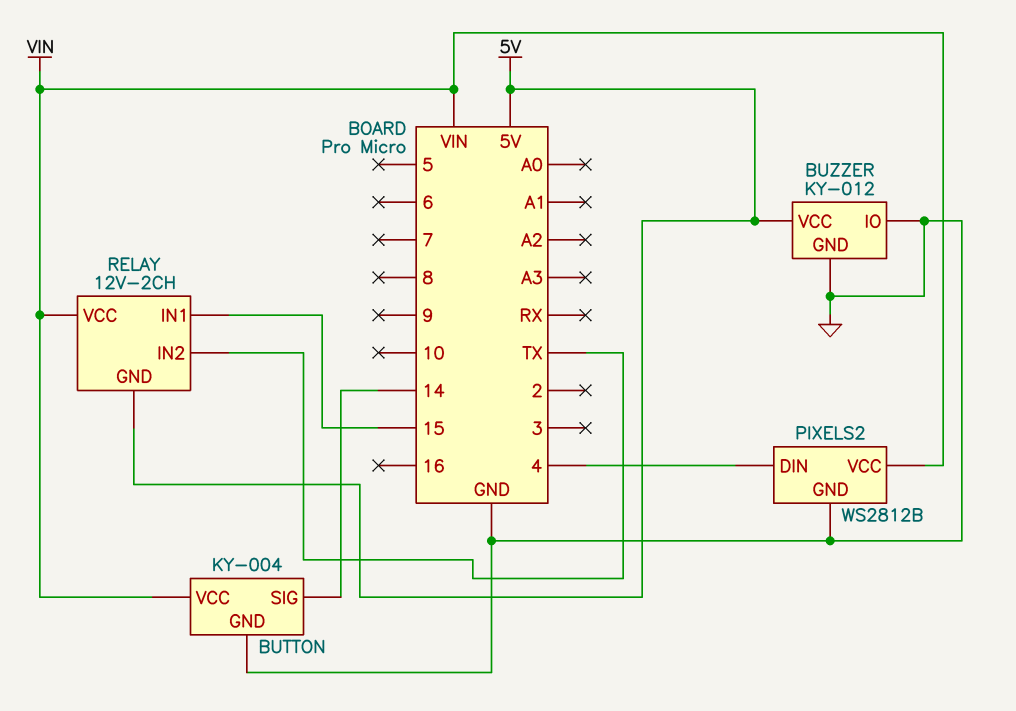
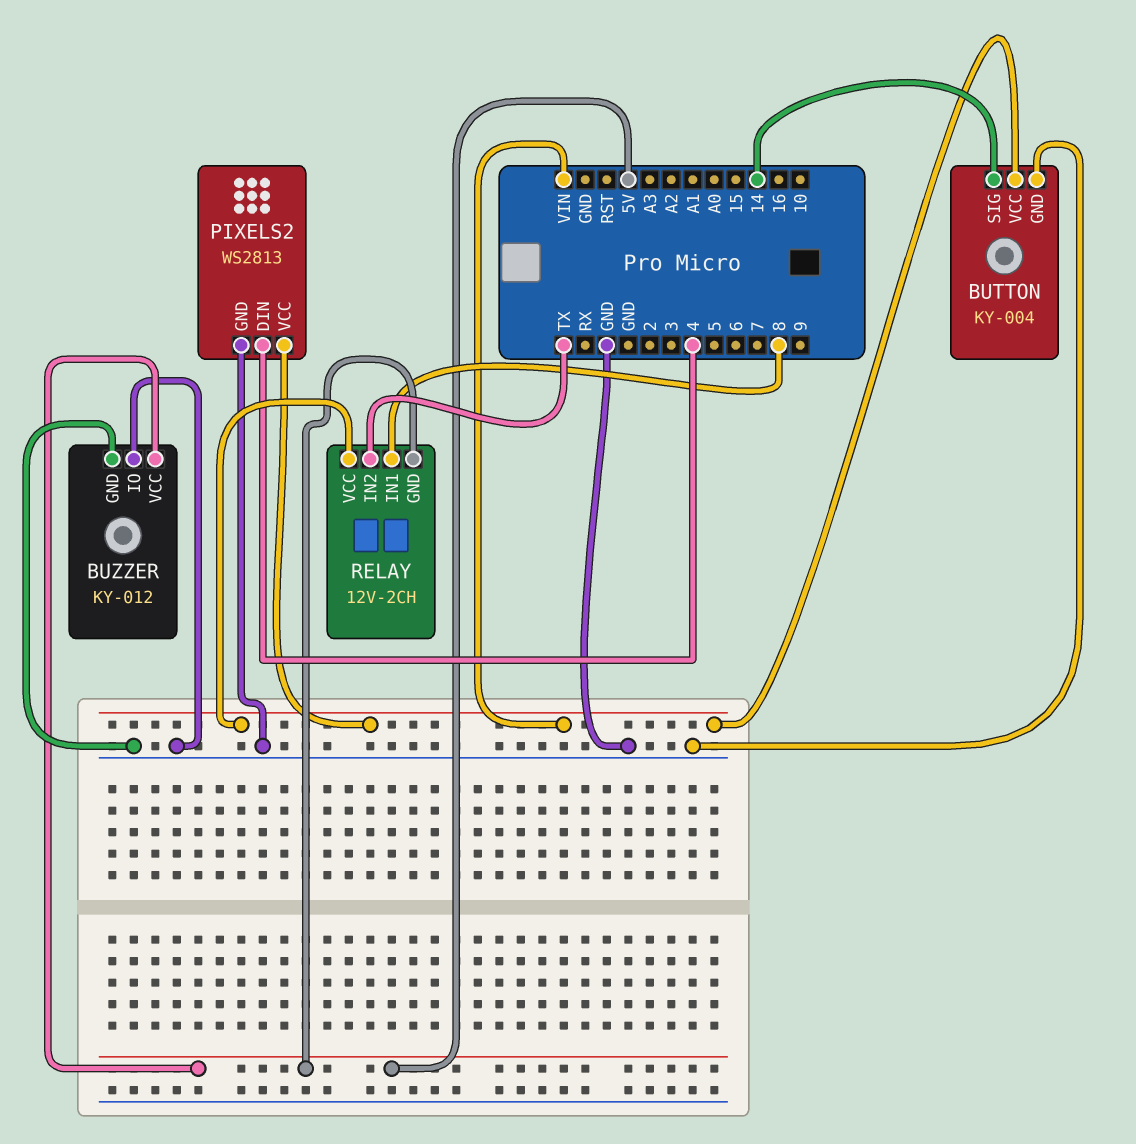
PIXELS2: WS2812B -> WS2813
RELAY pin IN1: 15 -> 8

